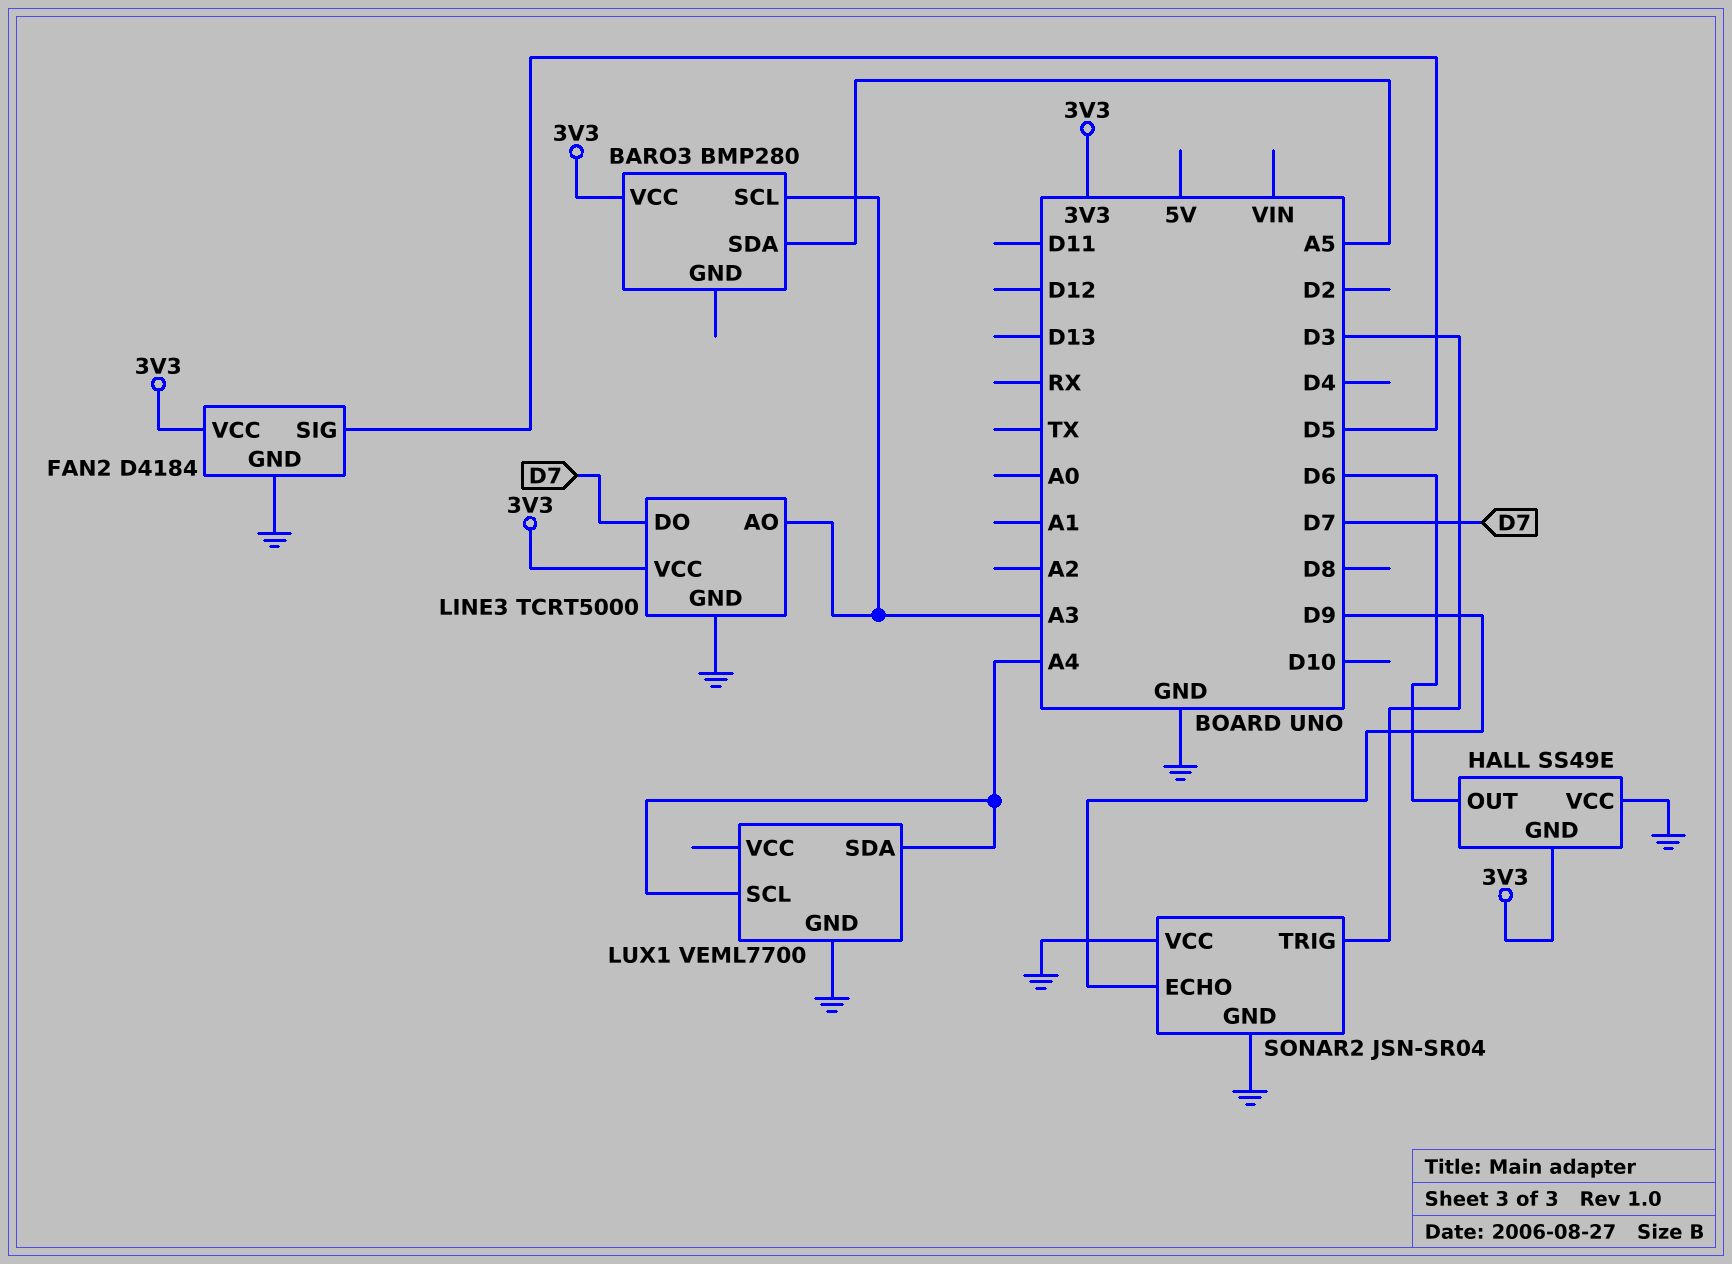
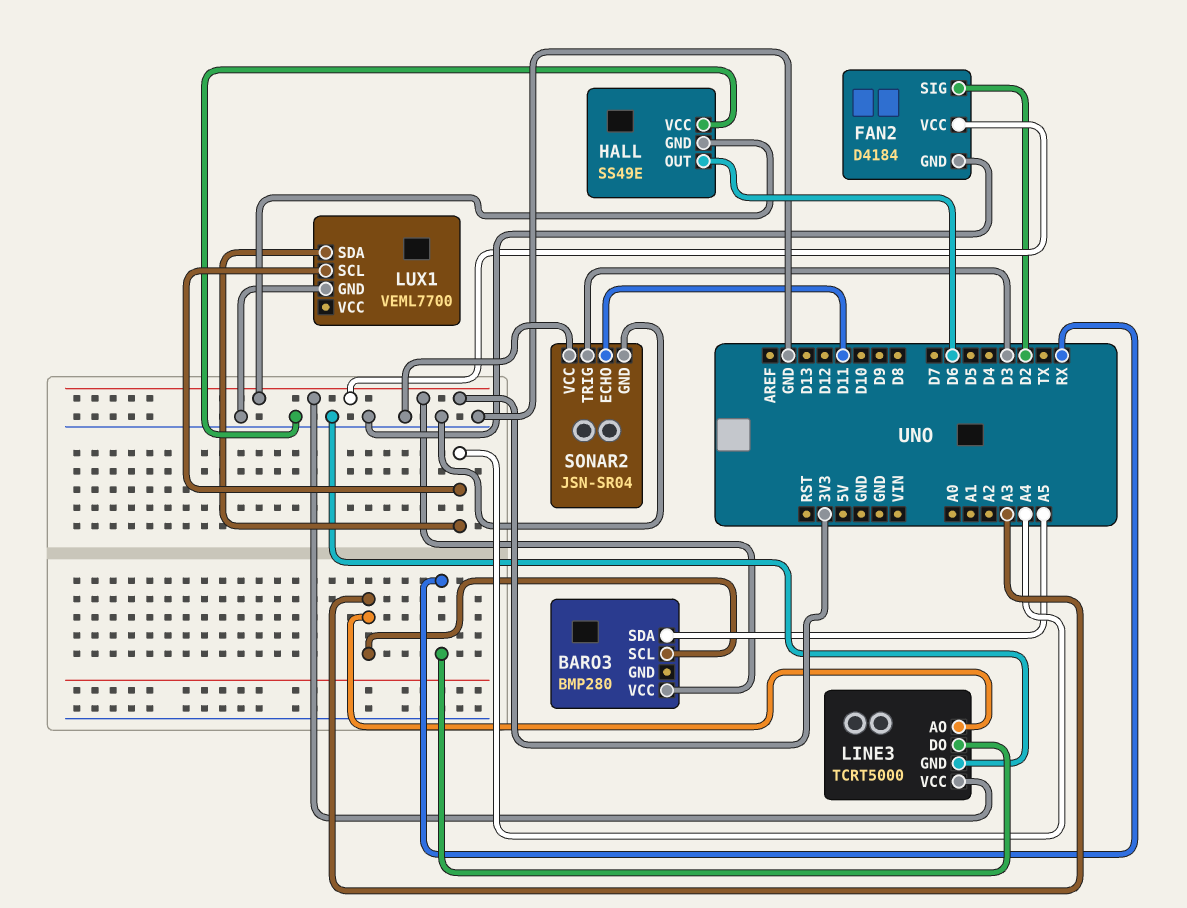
FAN2 pin SIG: D5 -> D2
LINE3 pin DO: D7 -> RX
SONAR2 pin ECHO: D9 -> D11

